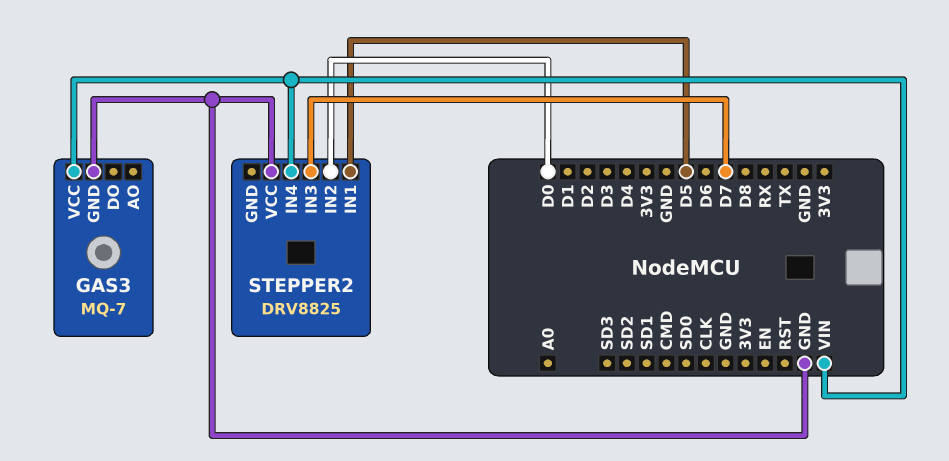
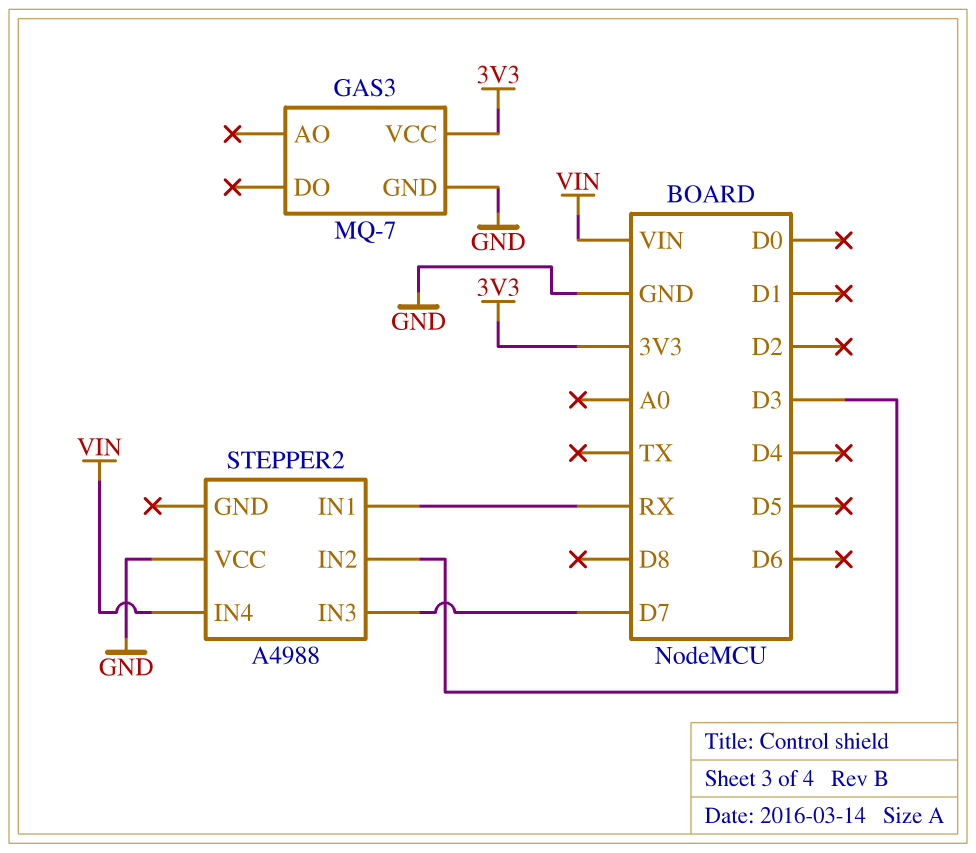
GAS3 pin VCC: VIN -> 3V3
STEPPER2: DRV8825 -> A4988
STEPPER2 pin IN1: D5 -> RX
STEPPER2 pin IN2: D0 -> D3

